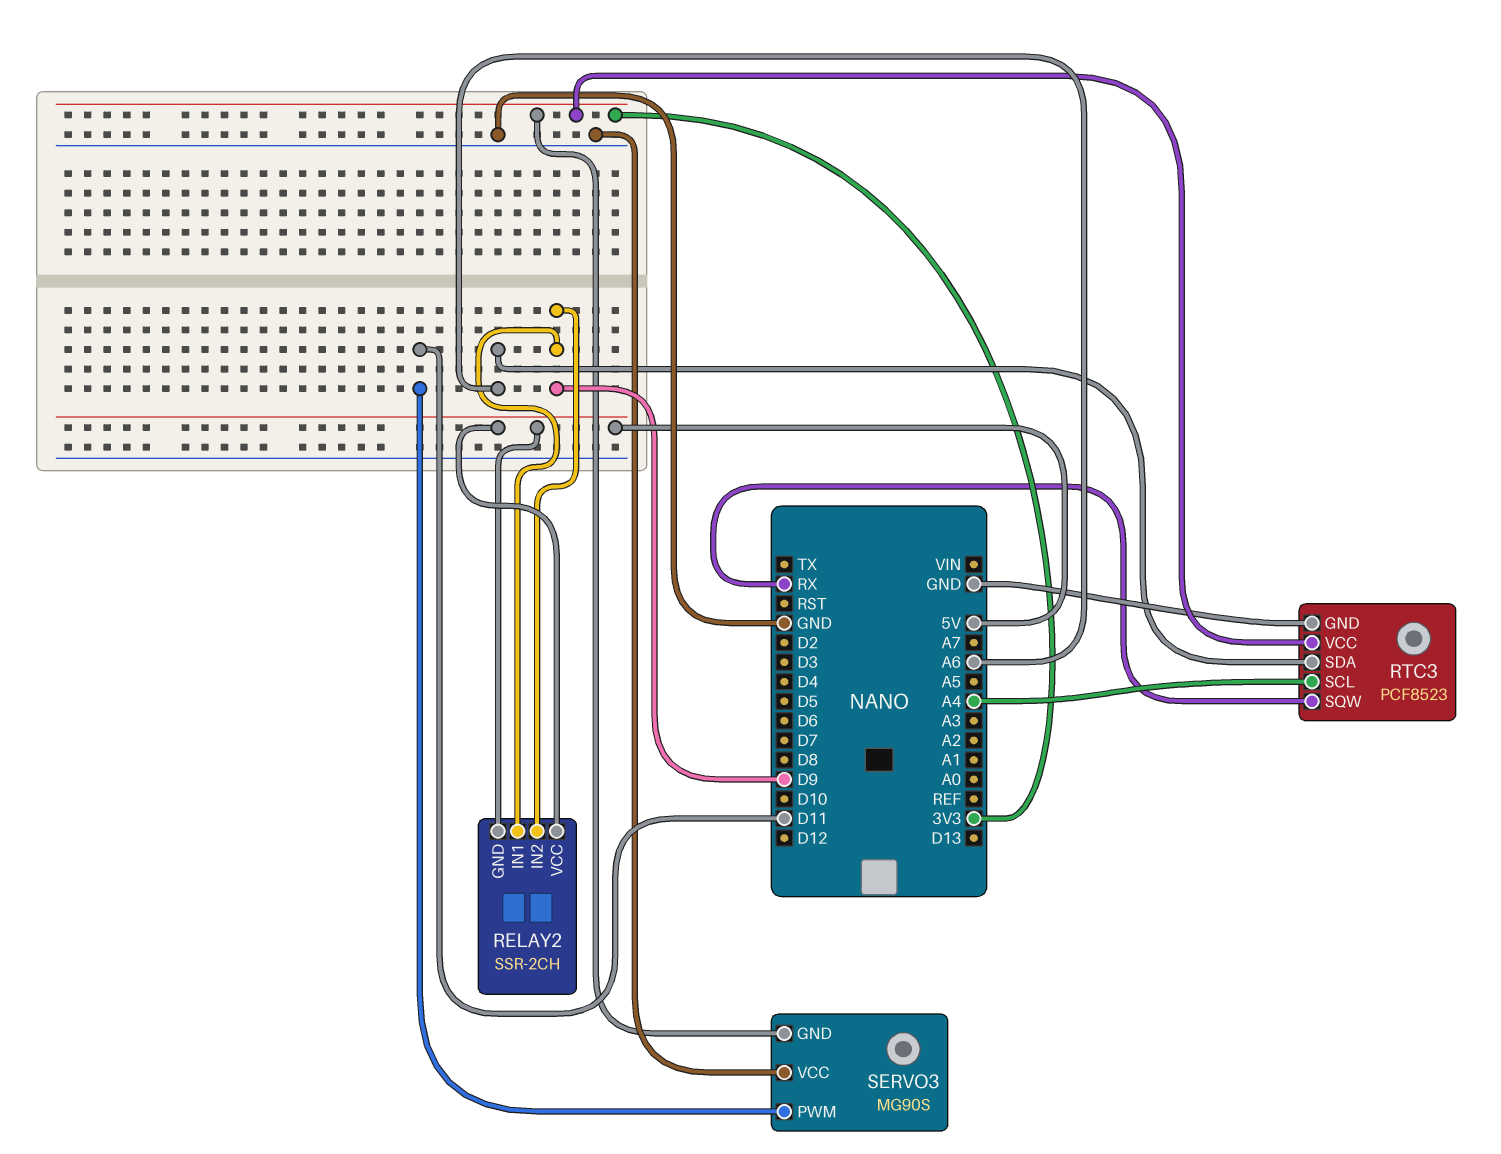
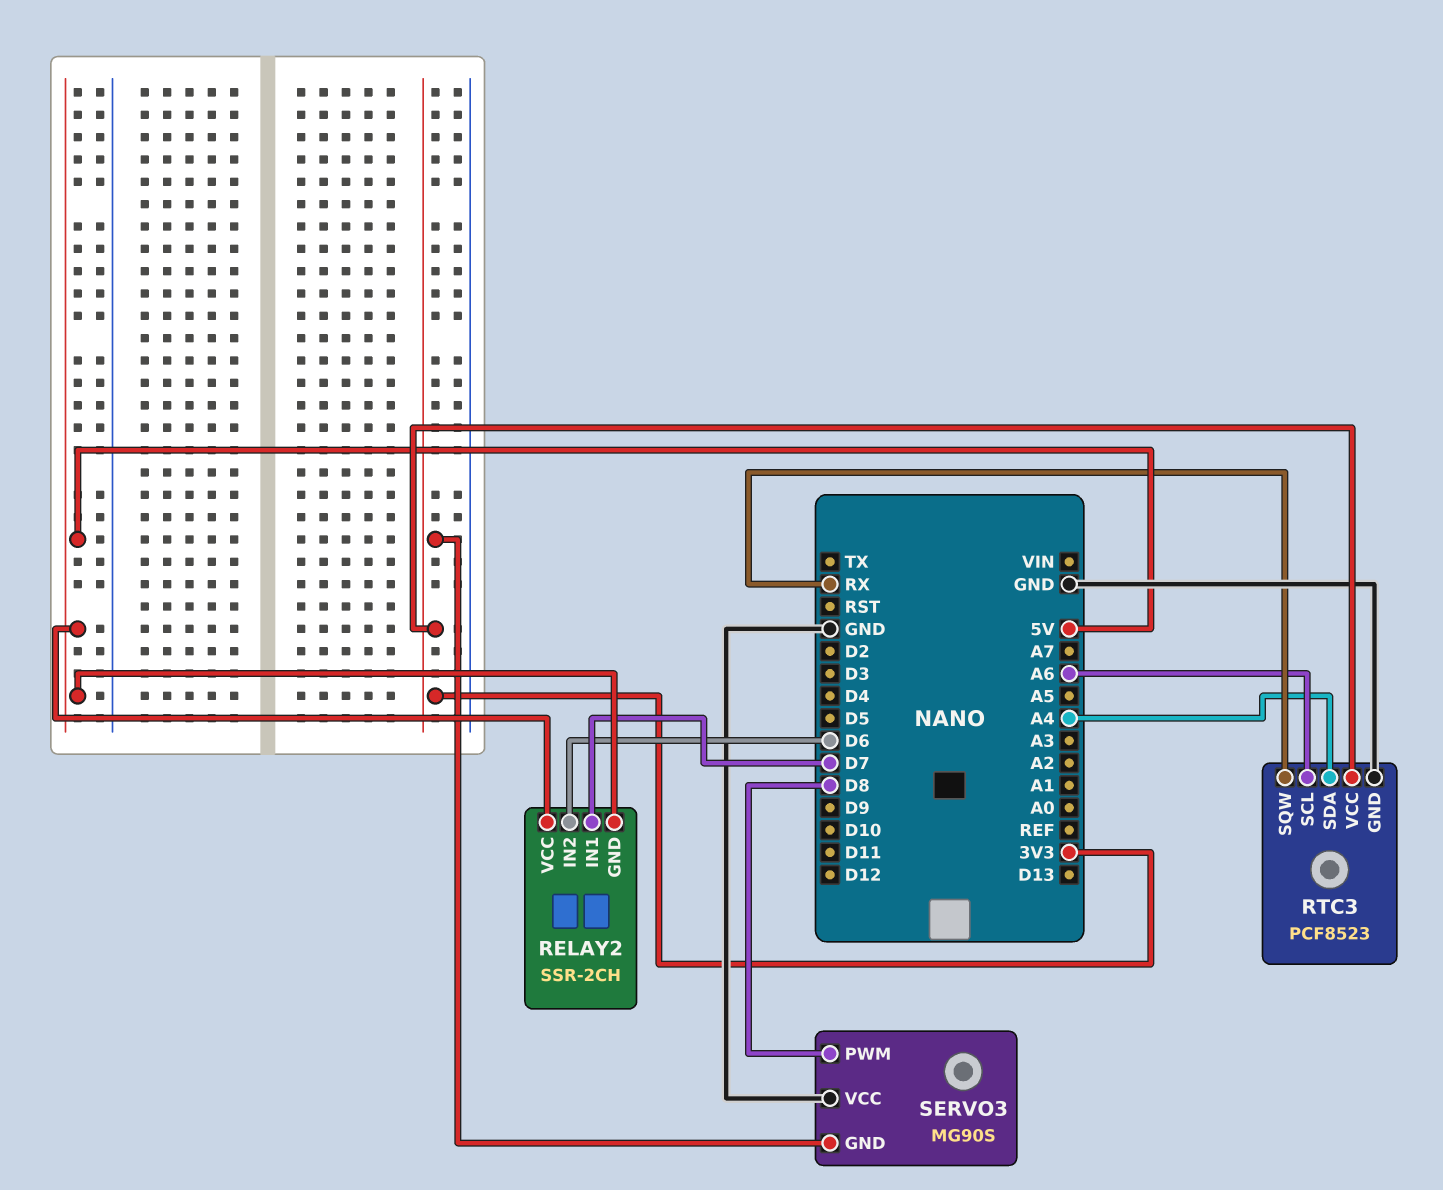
RELAY2 pin IN1: D9 -> D7
RELAY2 pin IN2: D9 -> D6
RTC3 pin SCL: A4 -> A6
RTC3 pin SDA: A6 -> A4
SERVO3 pin PWM: D11 -> D8

